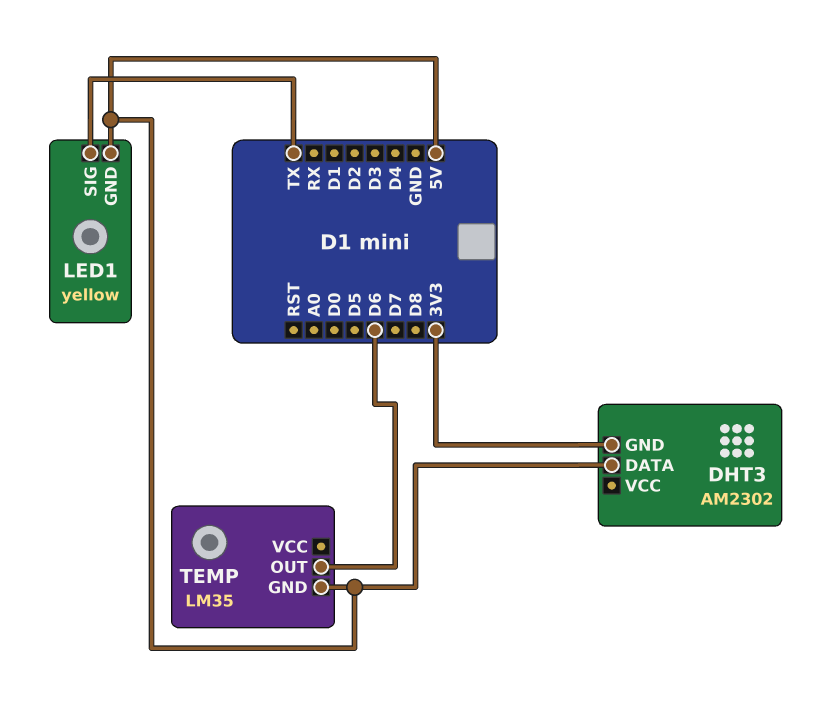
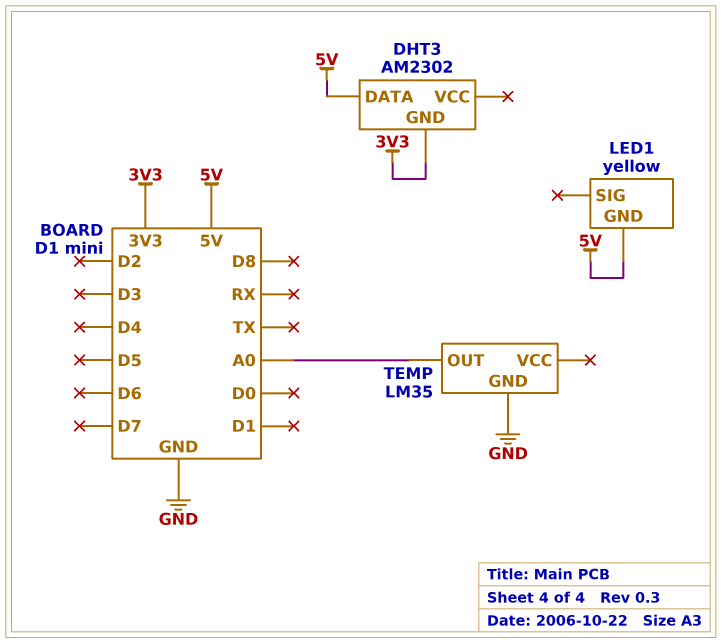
LED1 pin SIG: TX -> none
TEMP pin GND: 5V -> GND
TEMP pin OUT: D6 -> A0

